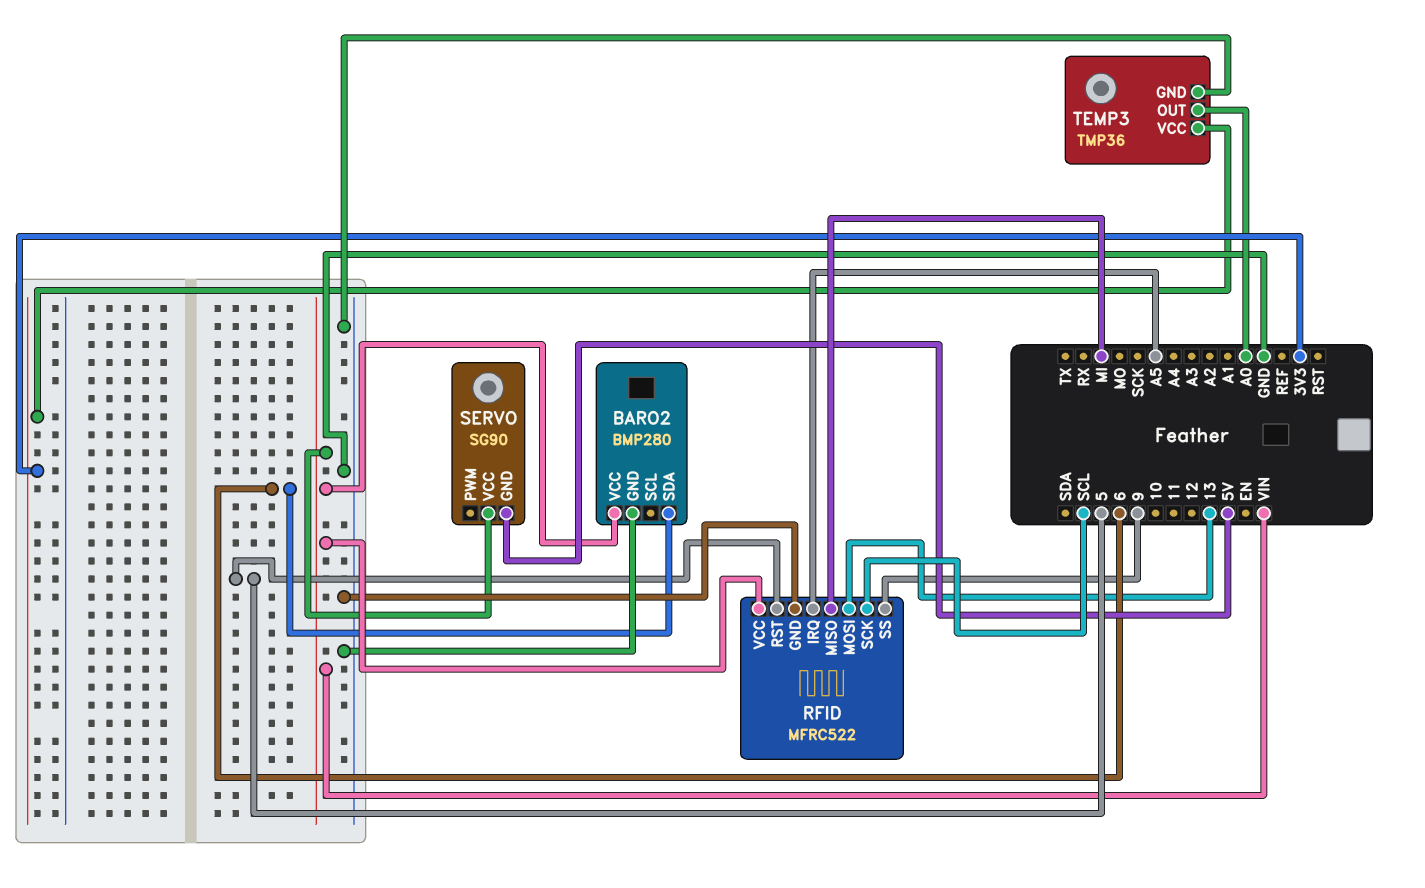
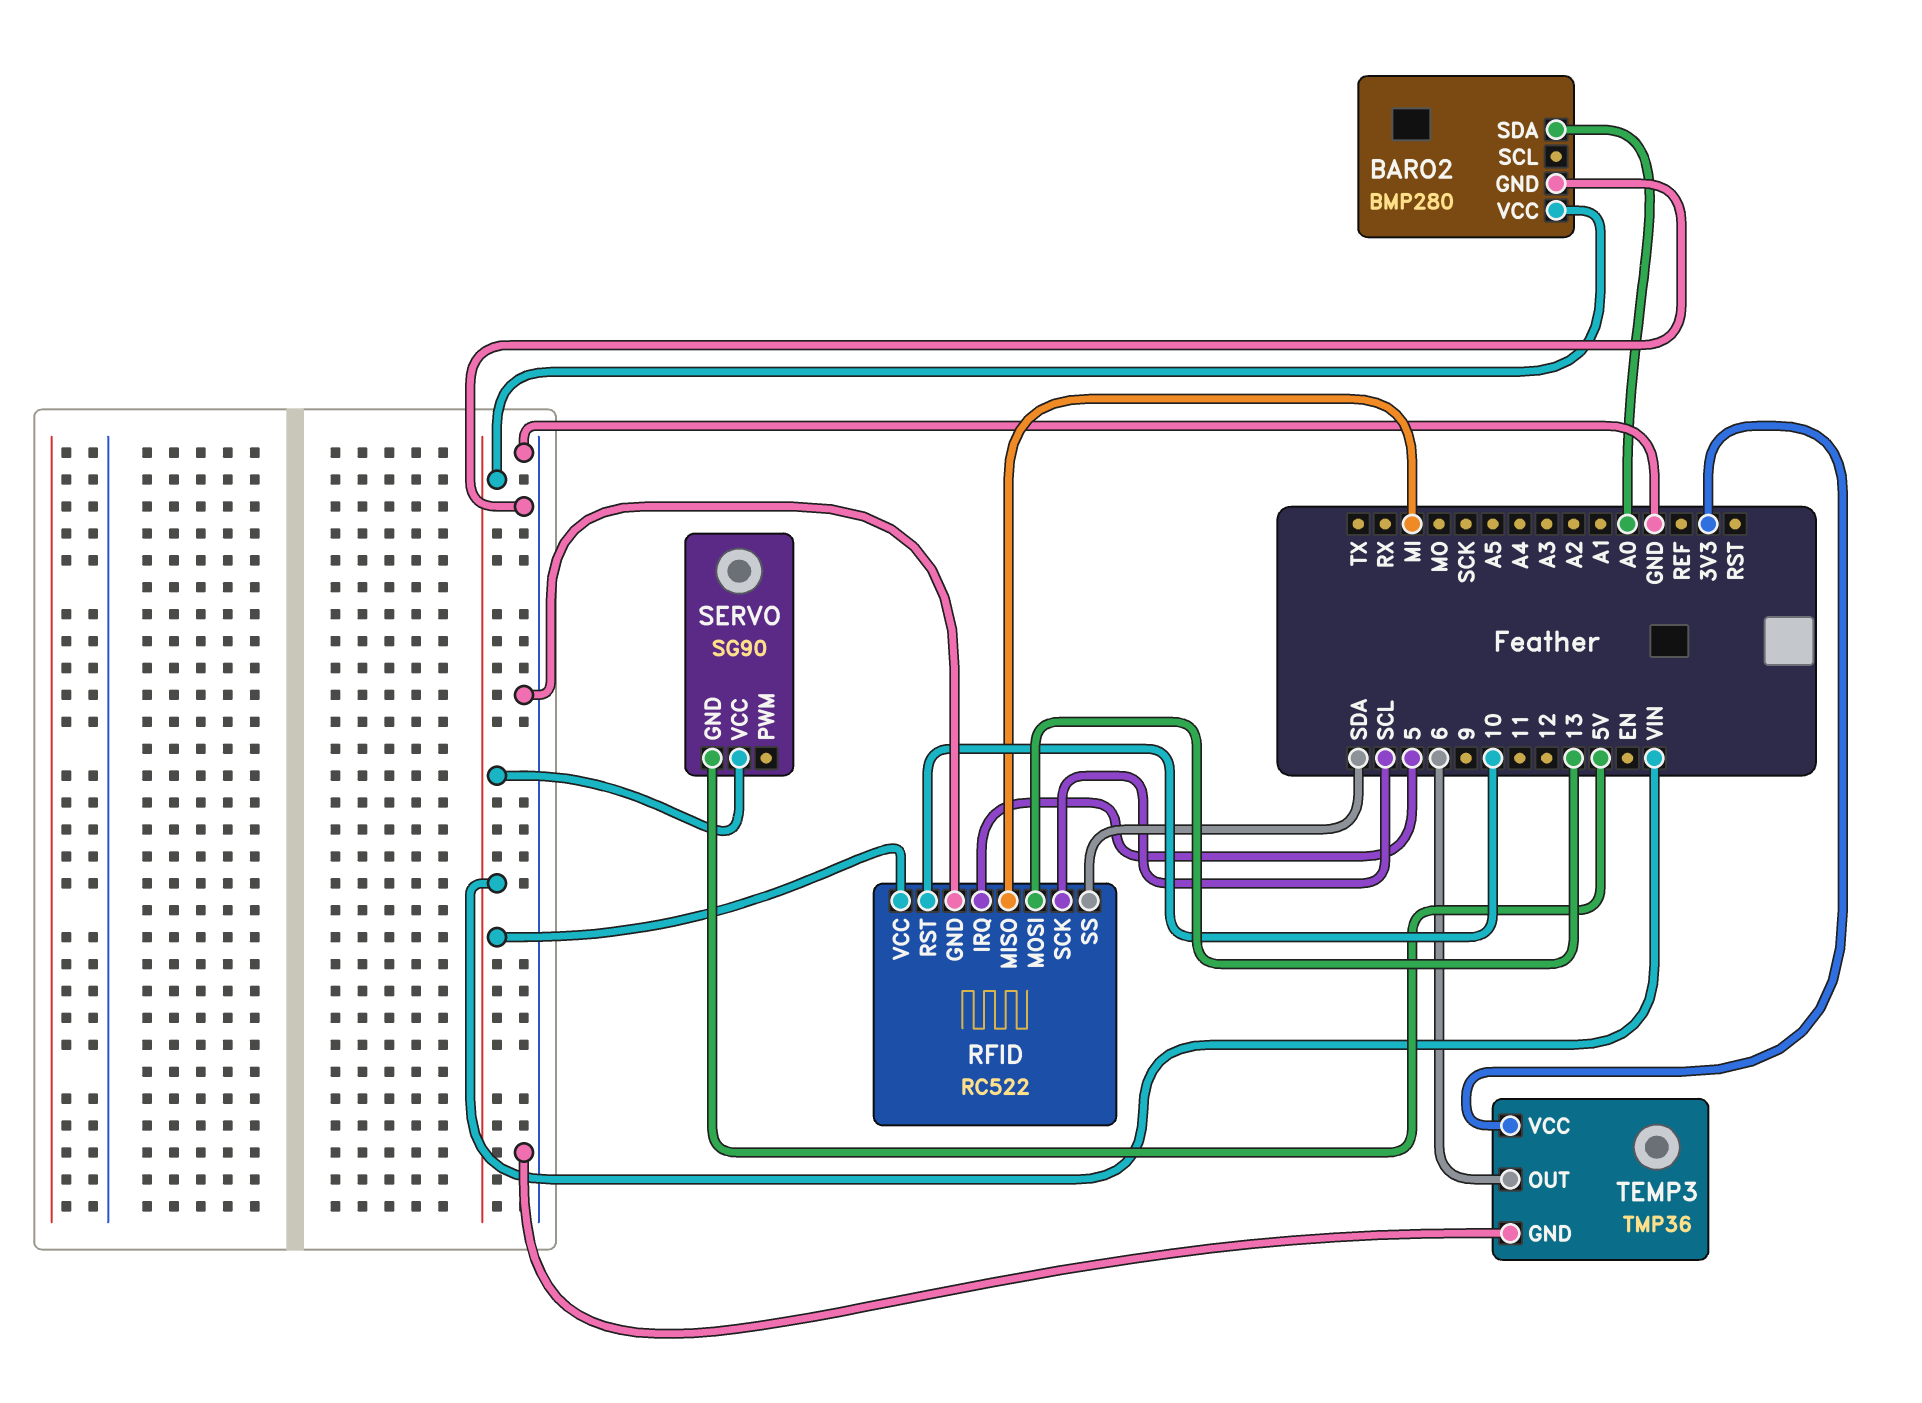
BARO2 pin SDA: 6 -> A0
RFID: MFRC522 -> RC522
RFID pin IRQ: A5 -> 5
RFID pin RST: 5 -> 10
RFID pin SS: 9 -> SDA
TEMP3 pin OUT: A0 -> 6

